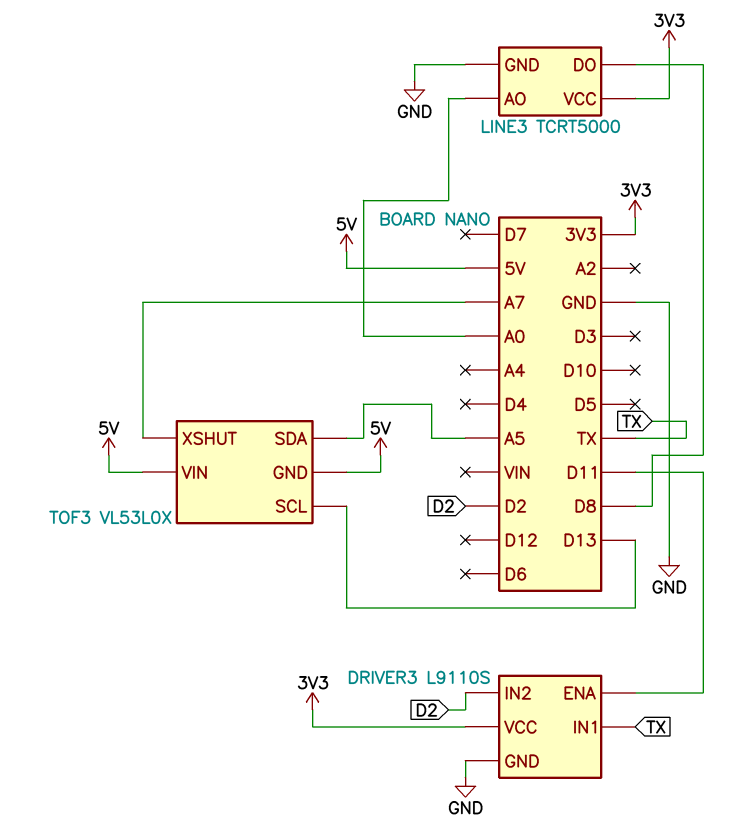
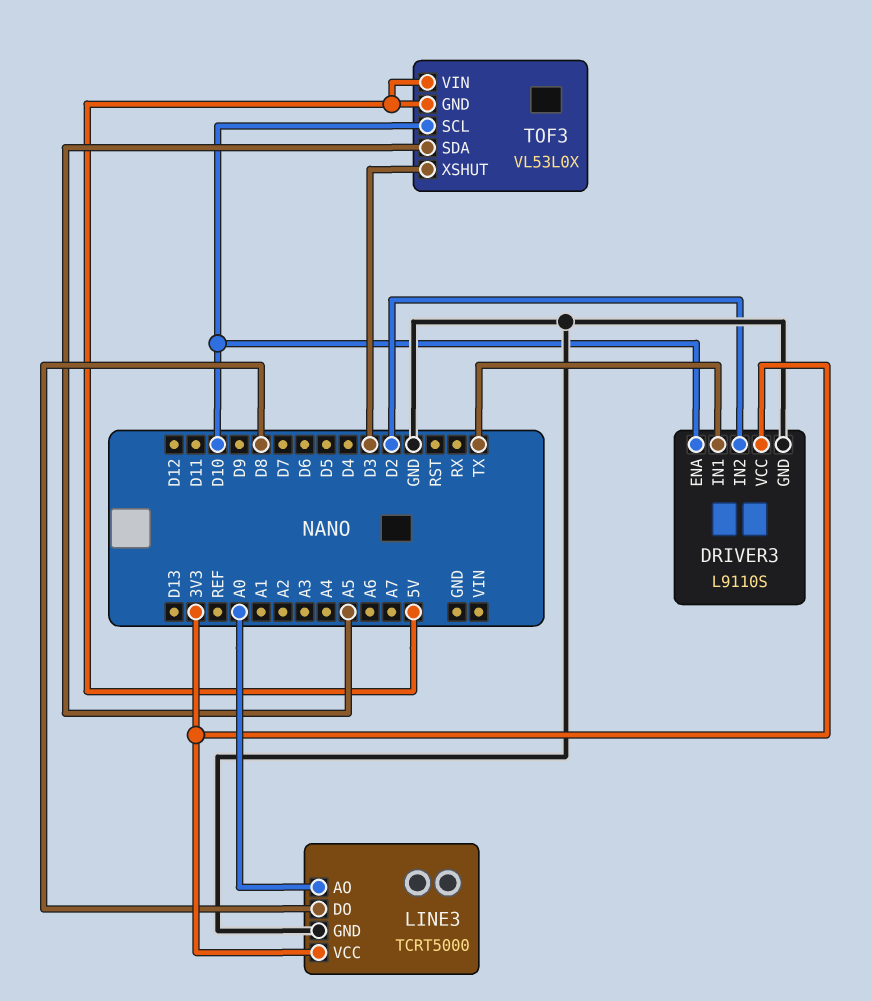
DRIVER3 pin ENA: D11 -> D10
TOF3 pin SCL: D13 -> D10
TOF3 pin XSHUT: A7 -> D3

